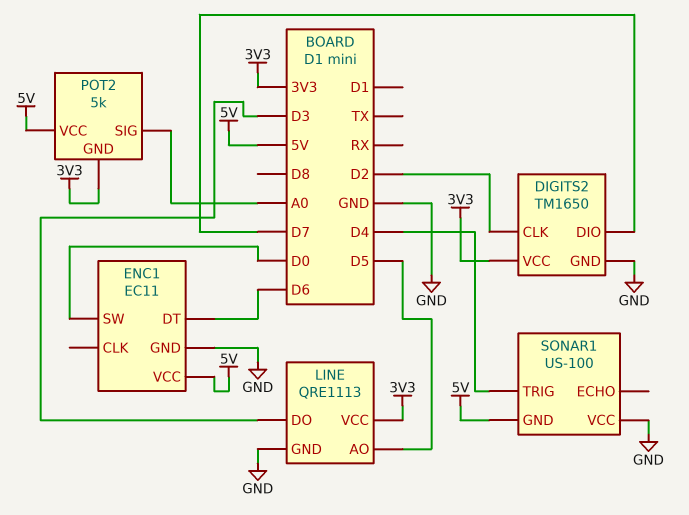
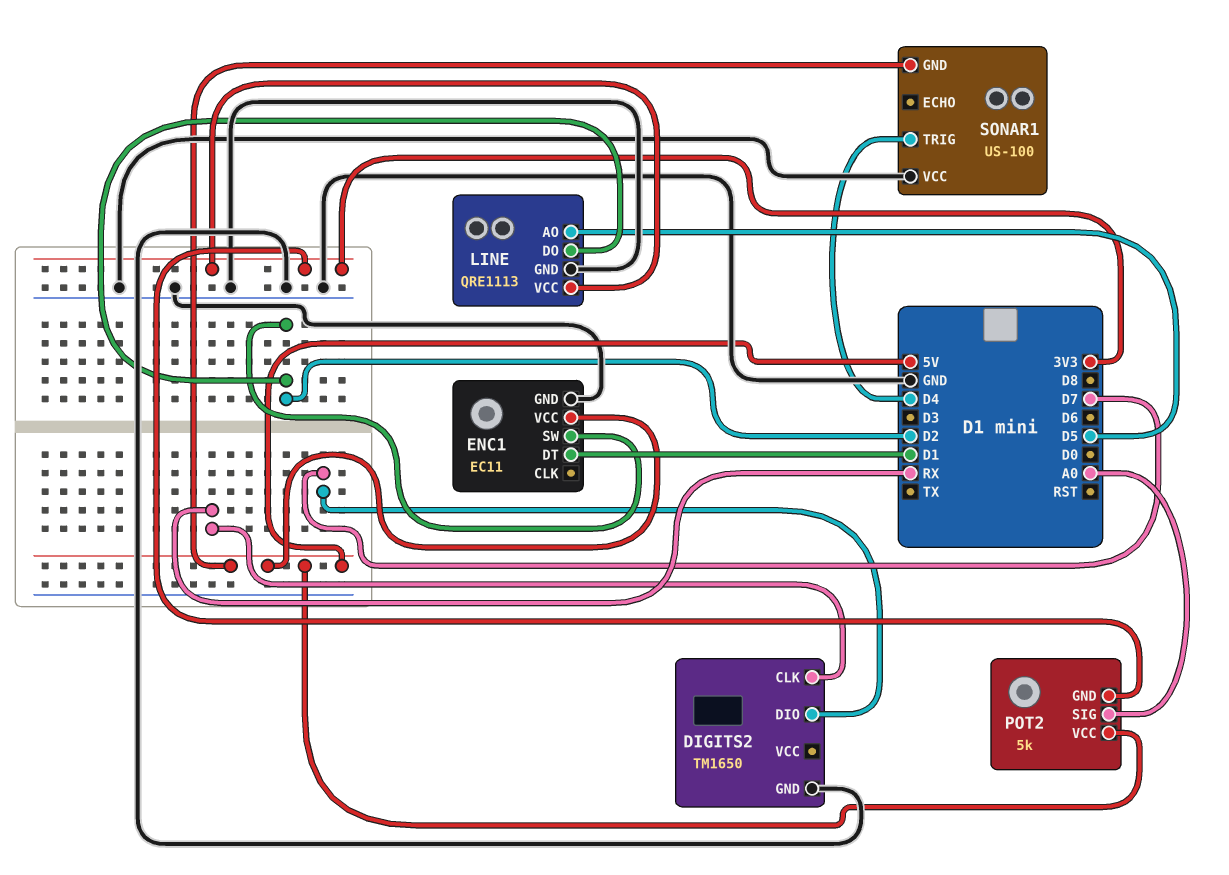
DIGITS2 pin CLK: D2 -> RX
DIGITS2 pin VCC: 3V3 -> none
ENC1 pin DT: D6 -> D1
ENC1 pin SW: D0 -> D2
LINE pin DO: D3 -> D2

